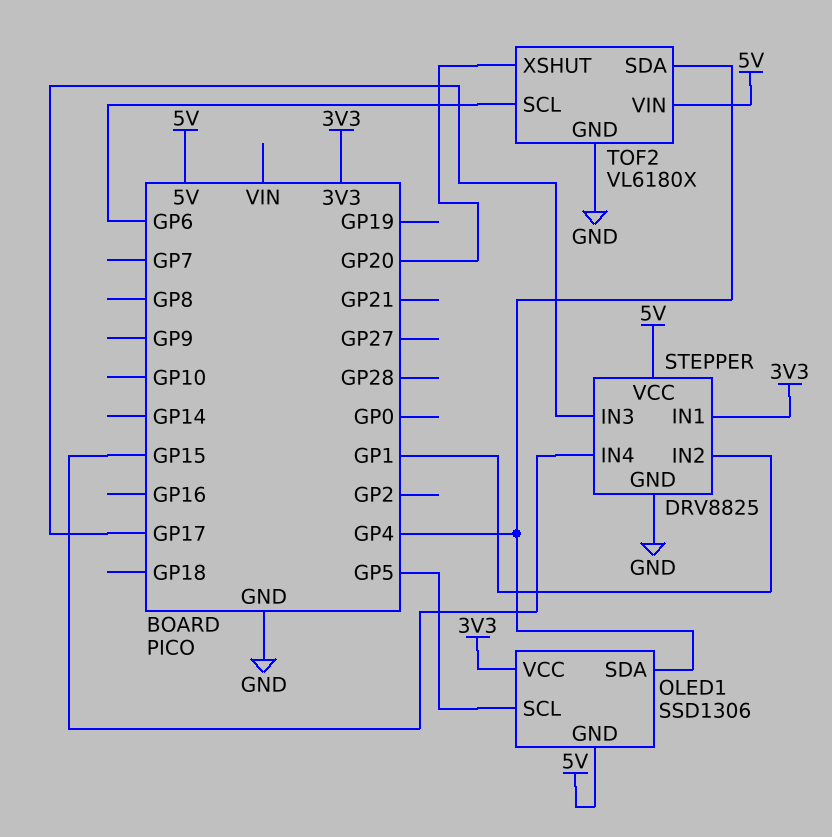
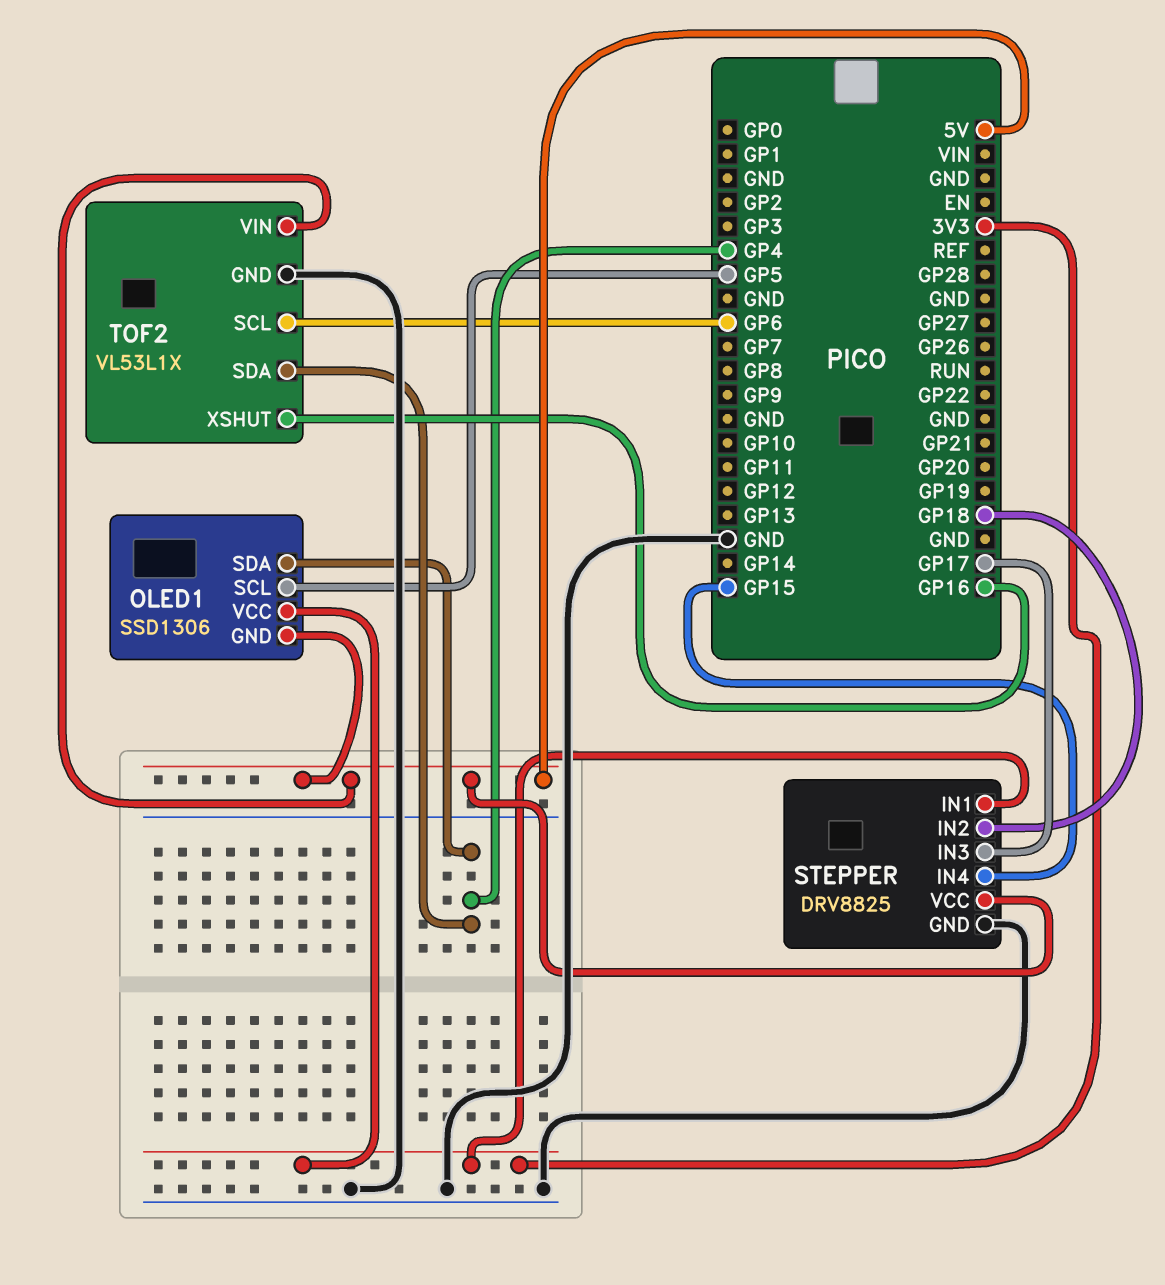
STEPPER pin IN2: GP1 -> GP18
TOF2: VL6180X -> VL53L1X
TOF2 pin XSHUT: GP20 -> GP16

